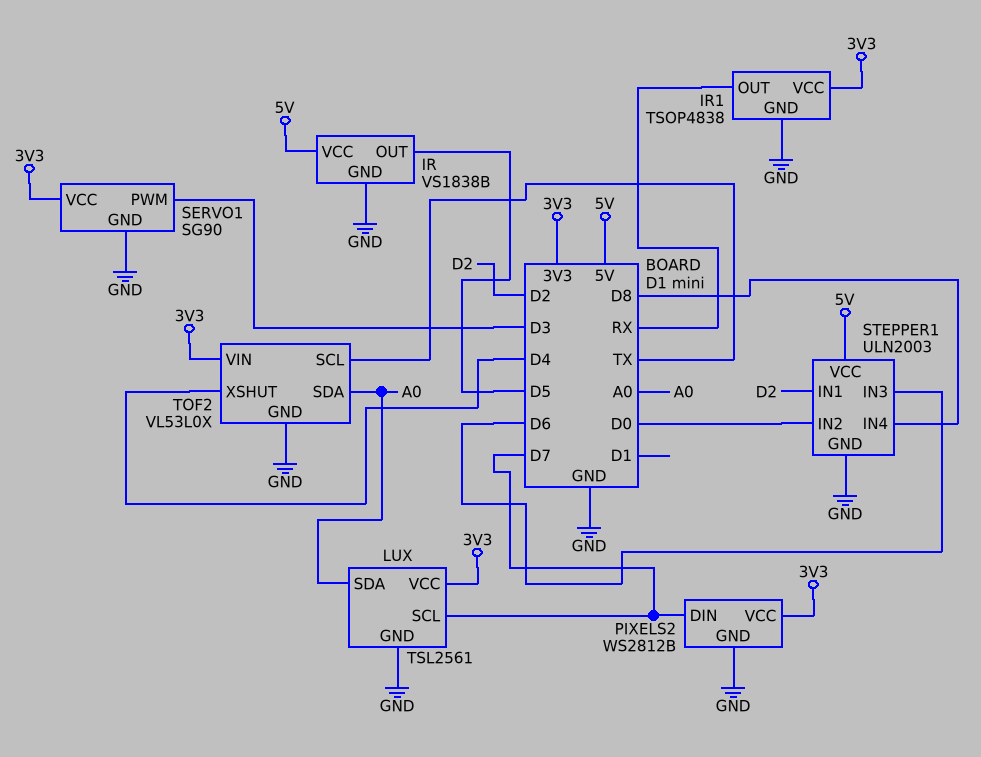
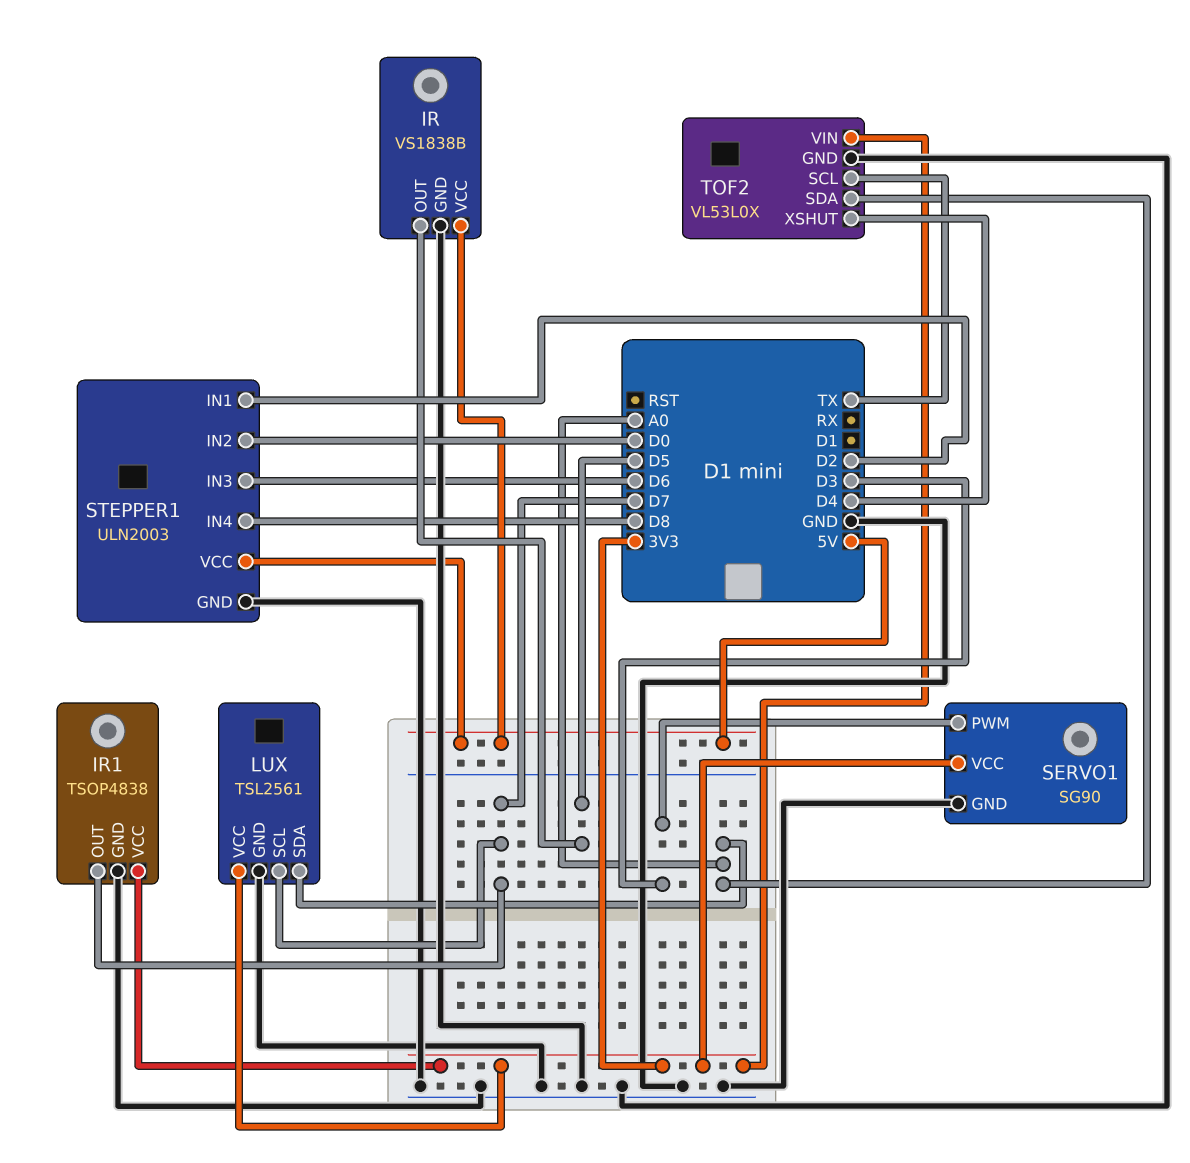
IR1 pin OUT: RX -> D7
PIXELS2: WS2812B -> none
PIXELS2 pin DIN: D7 -> none
PIXELS2 pin GND: GND -> none
PIXELS2 pin VCC: 3V3 -> none

